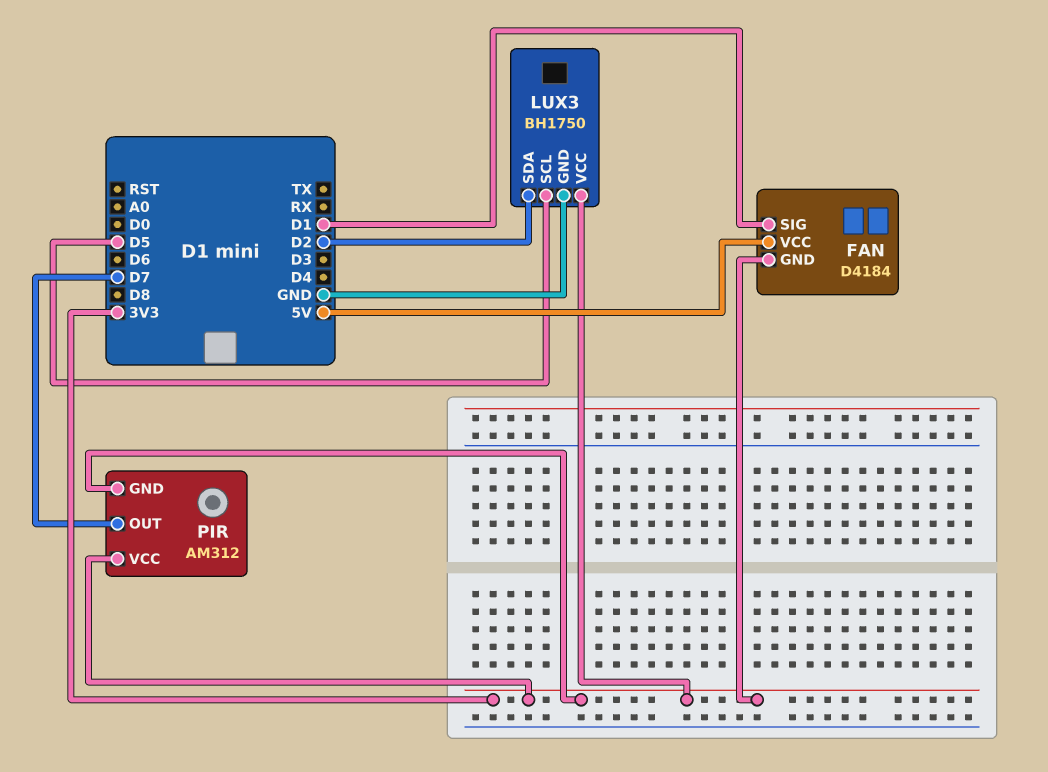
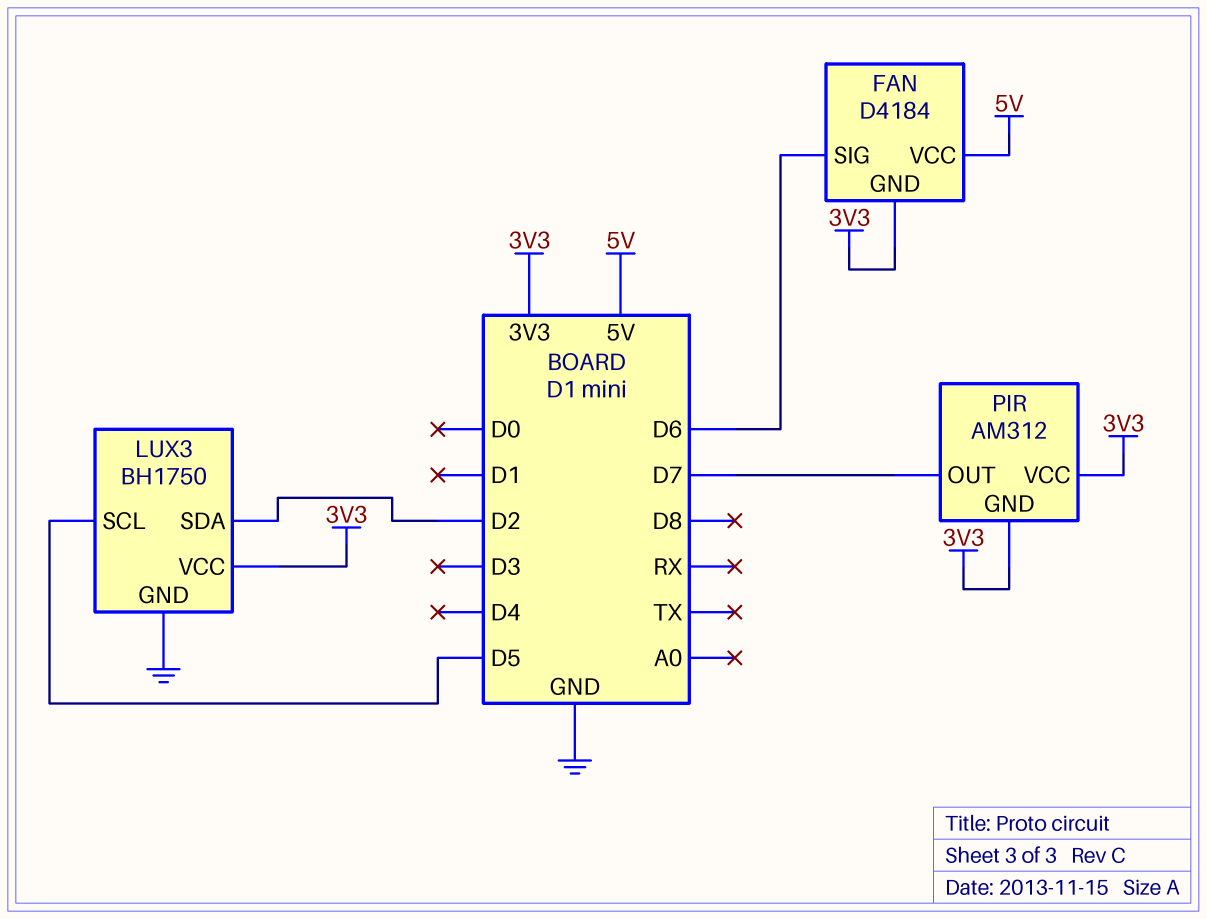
FAN pin SIG: D1 -> D6

